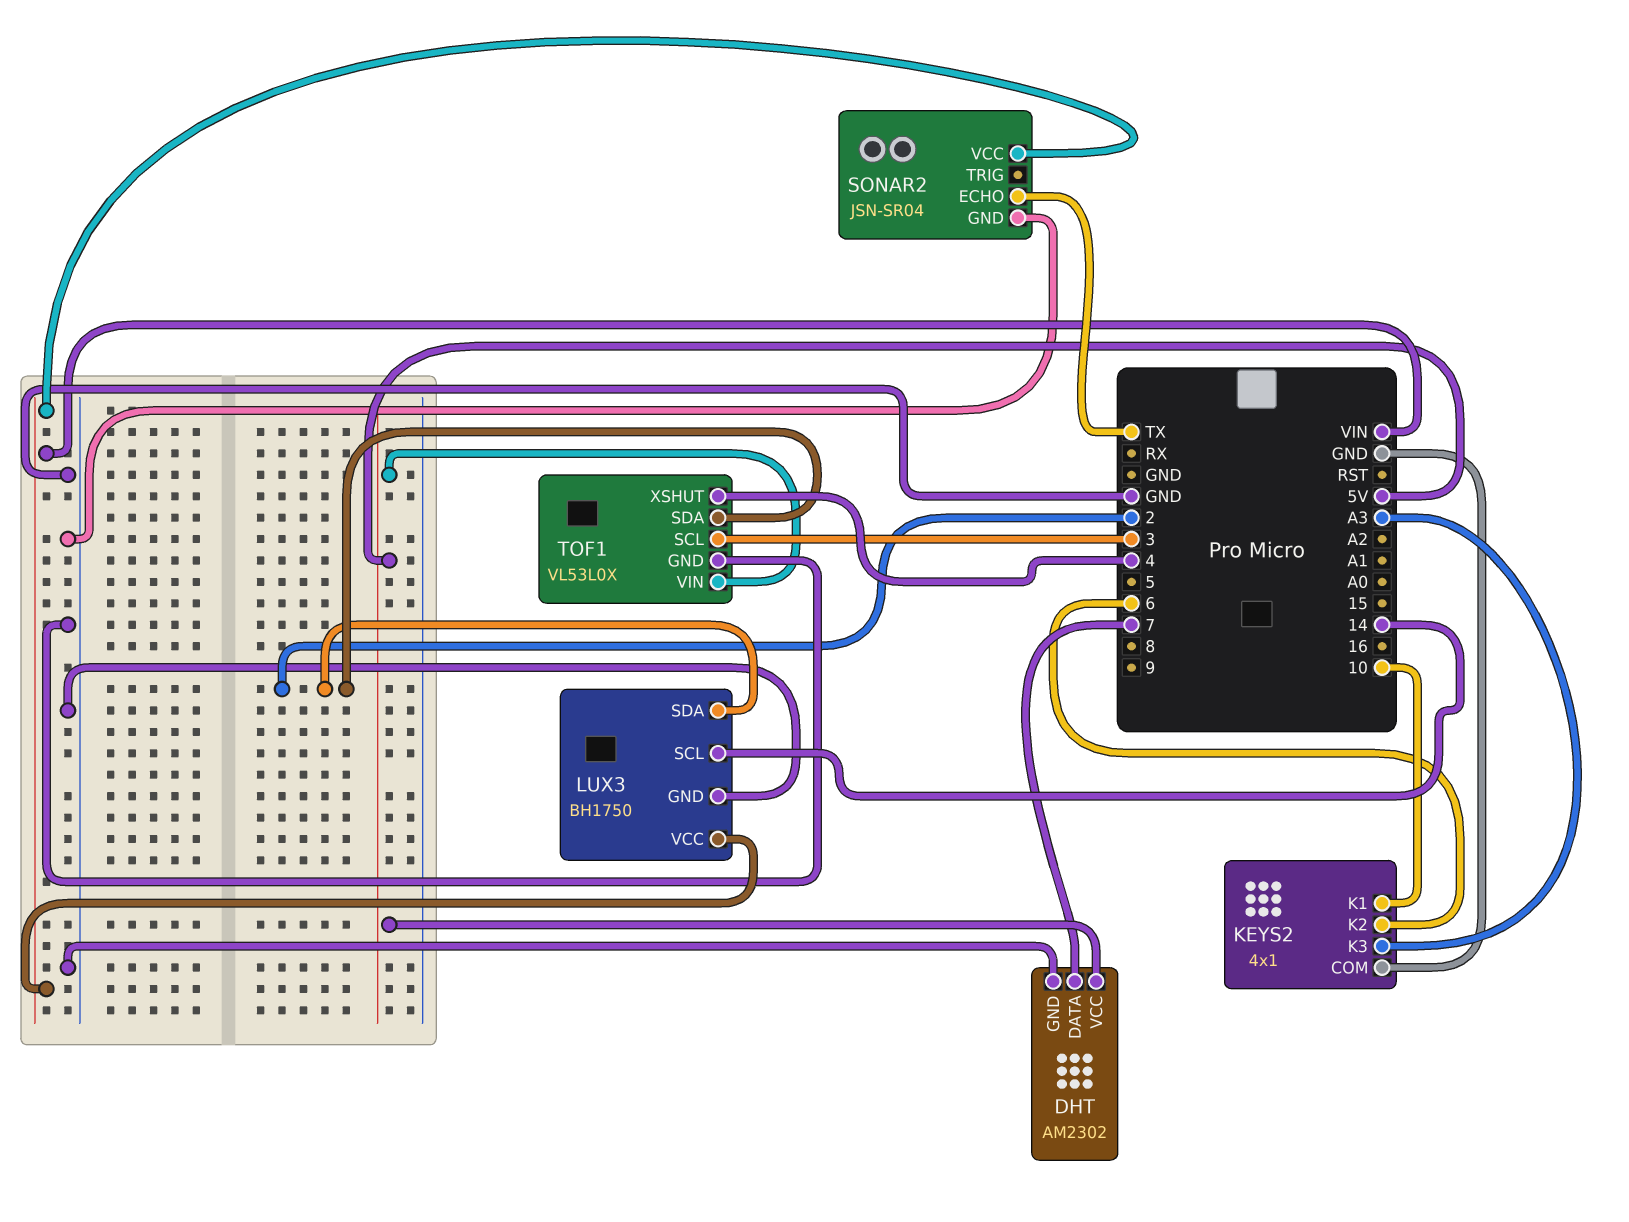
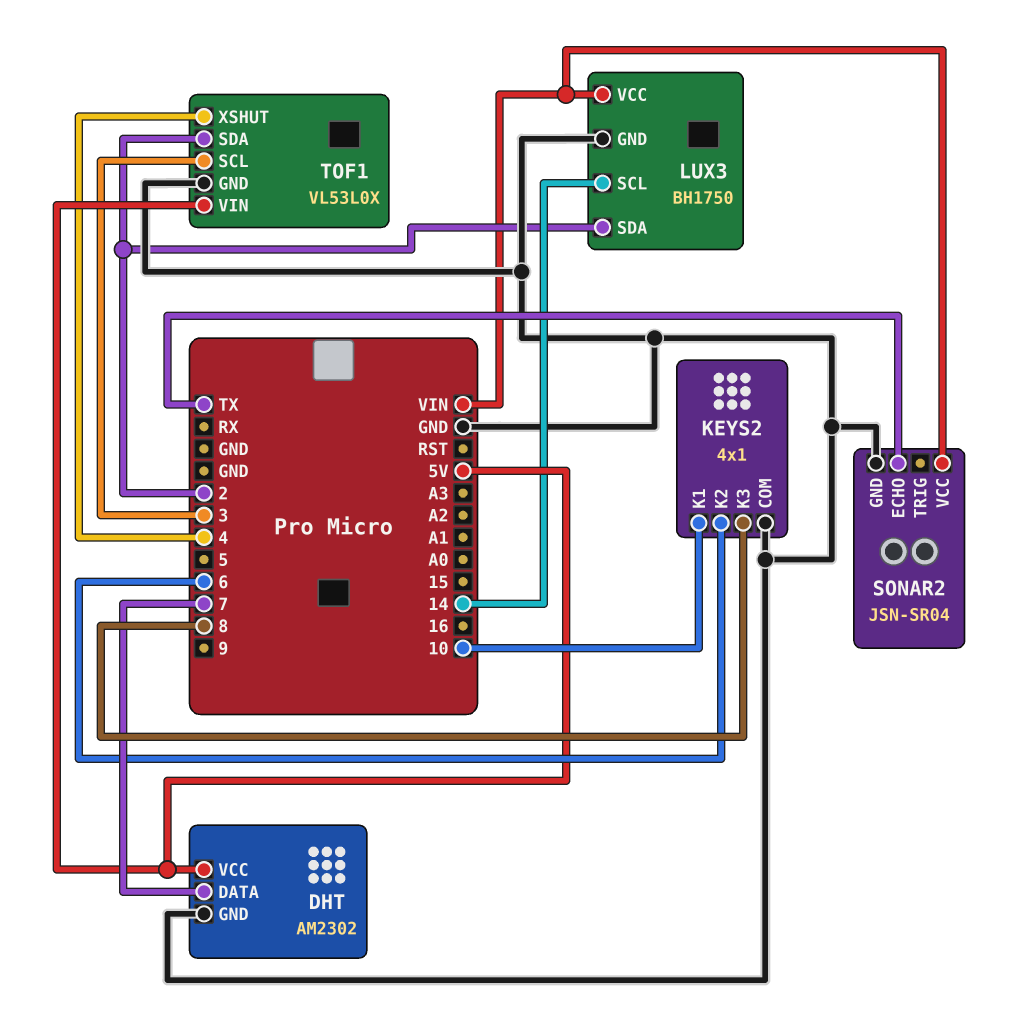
KEYS2 pin K3: A3 -> 8

